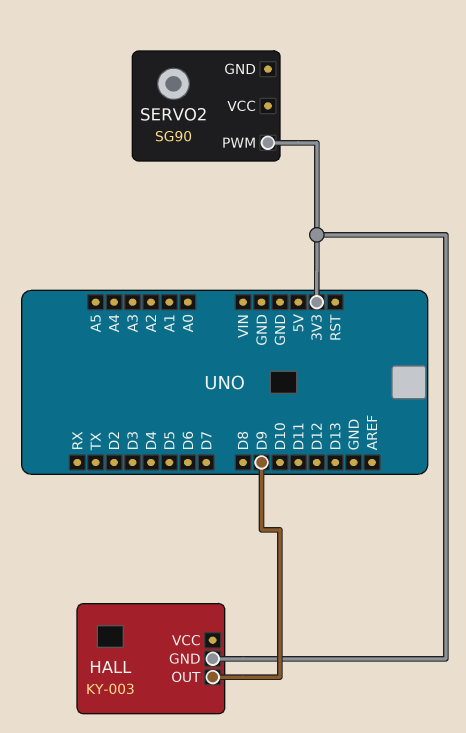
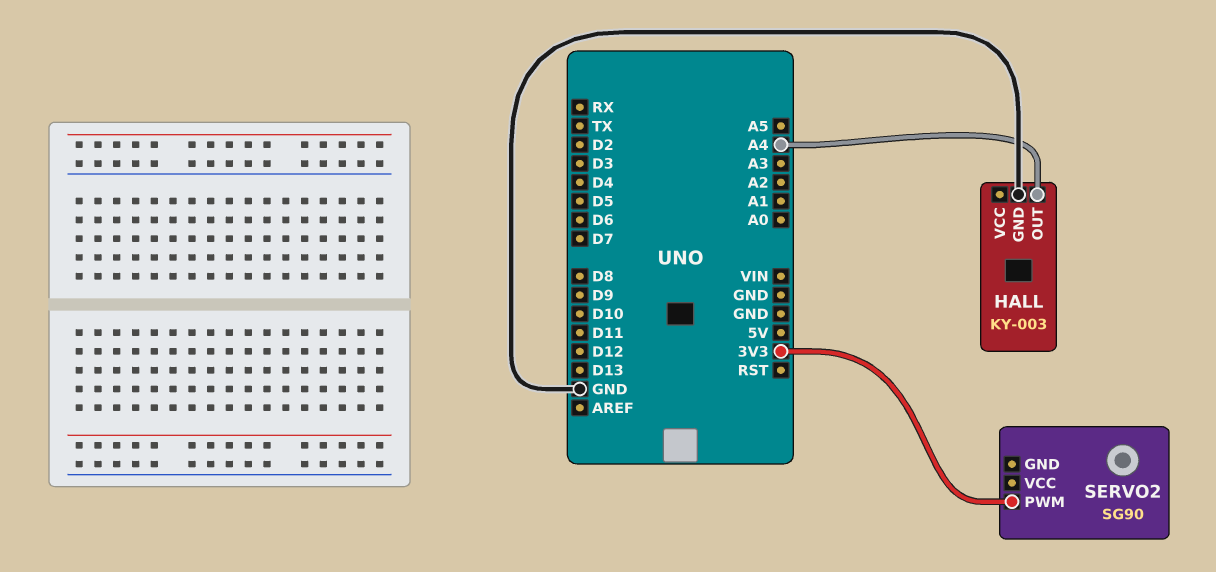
HALL pin GND: 3V3 -> GND
HALL pin OUT: D9 -> A4

